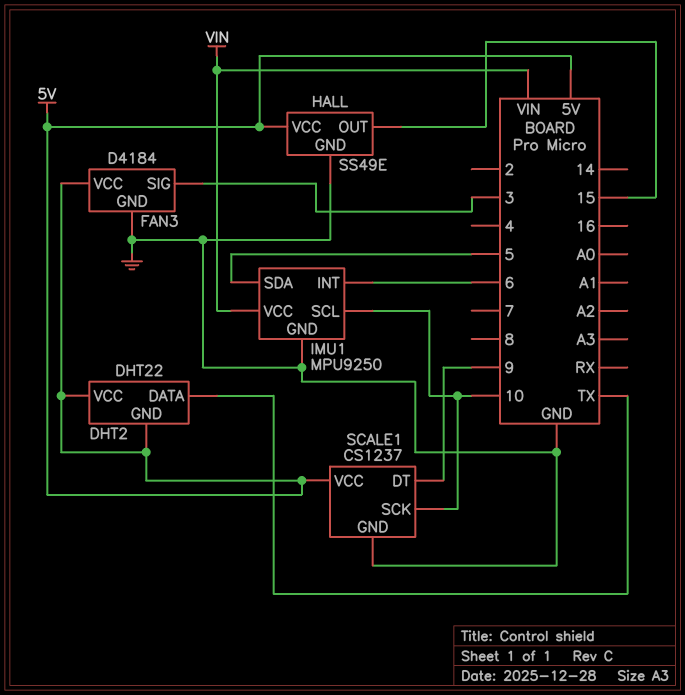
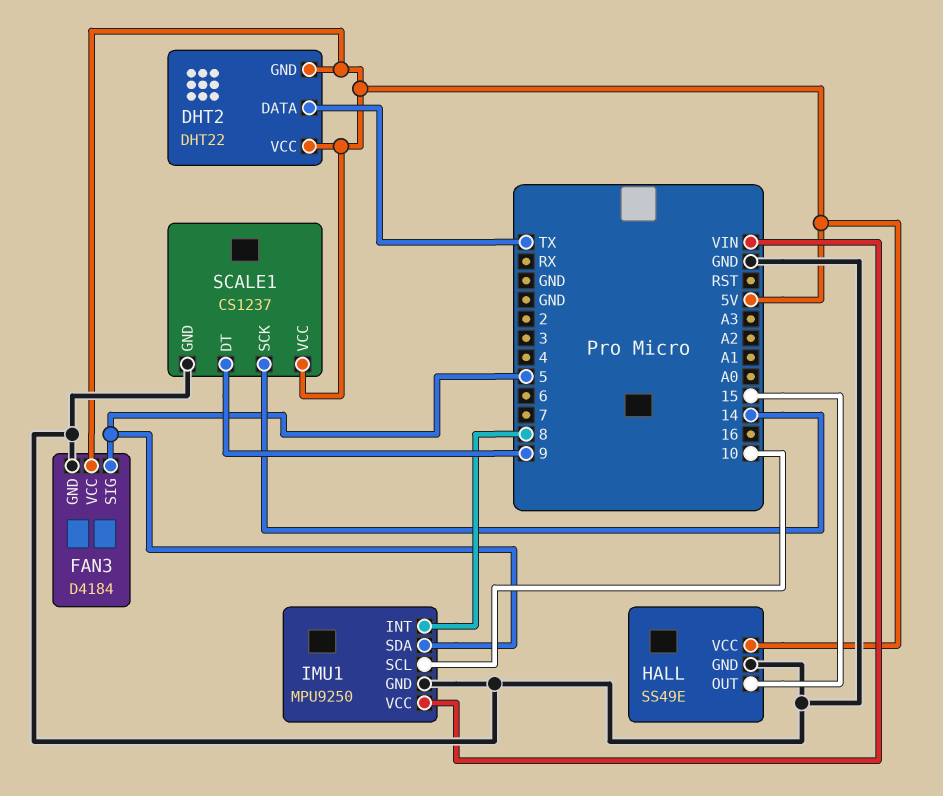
FAN3 pin SIG: 3 -> 5
IMU1 pin INT: 6 -> 8
SCALE1 pin SCK: 10 -> 14

